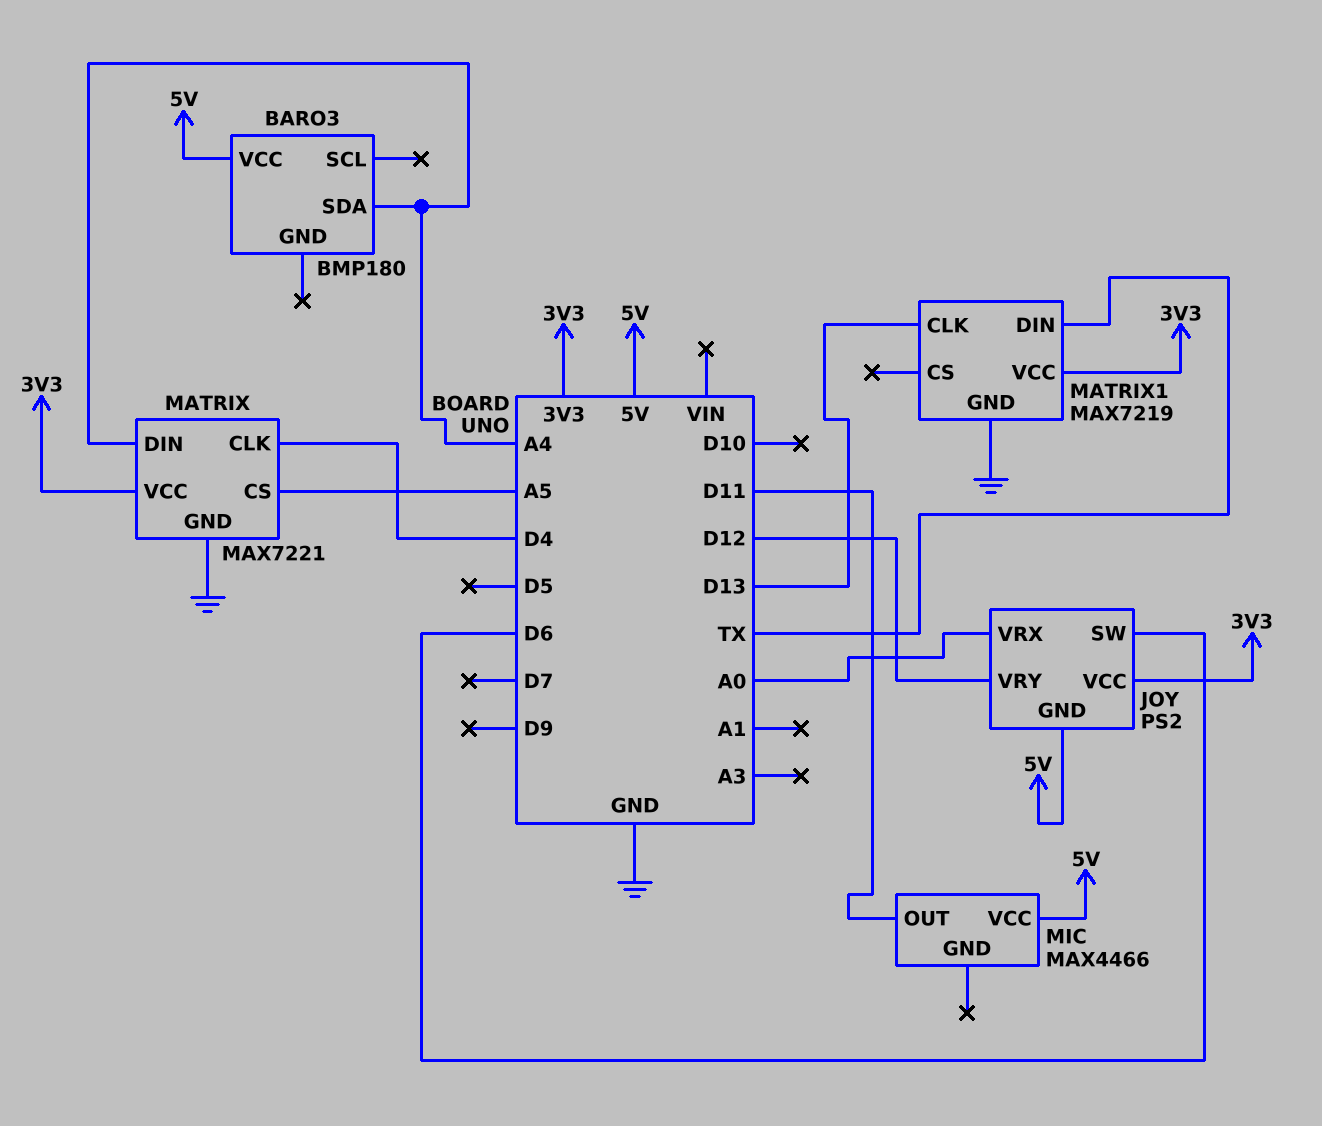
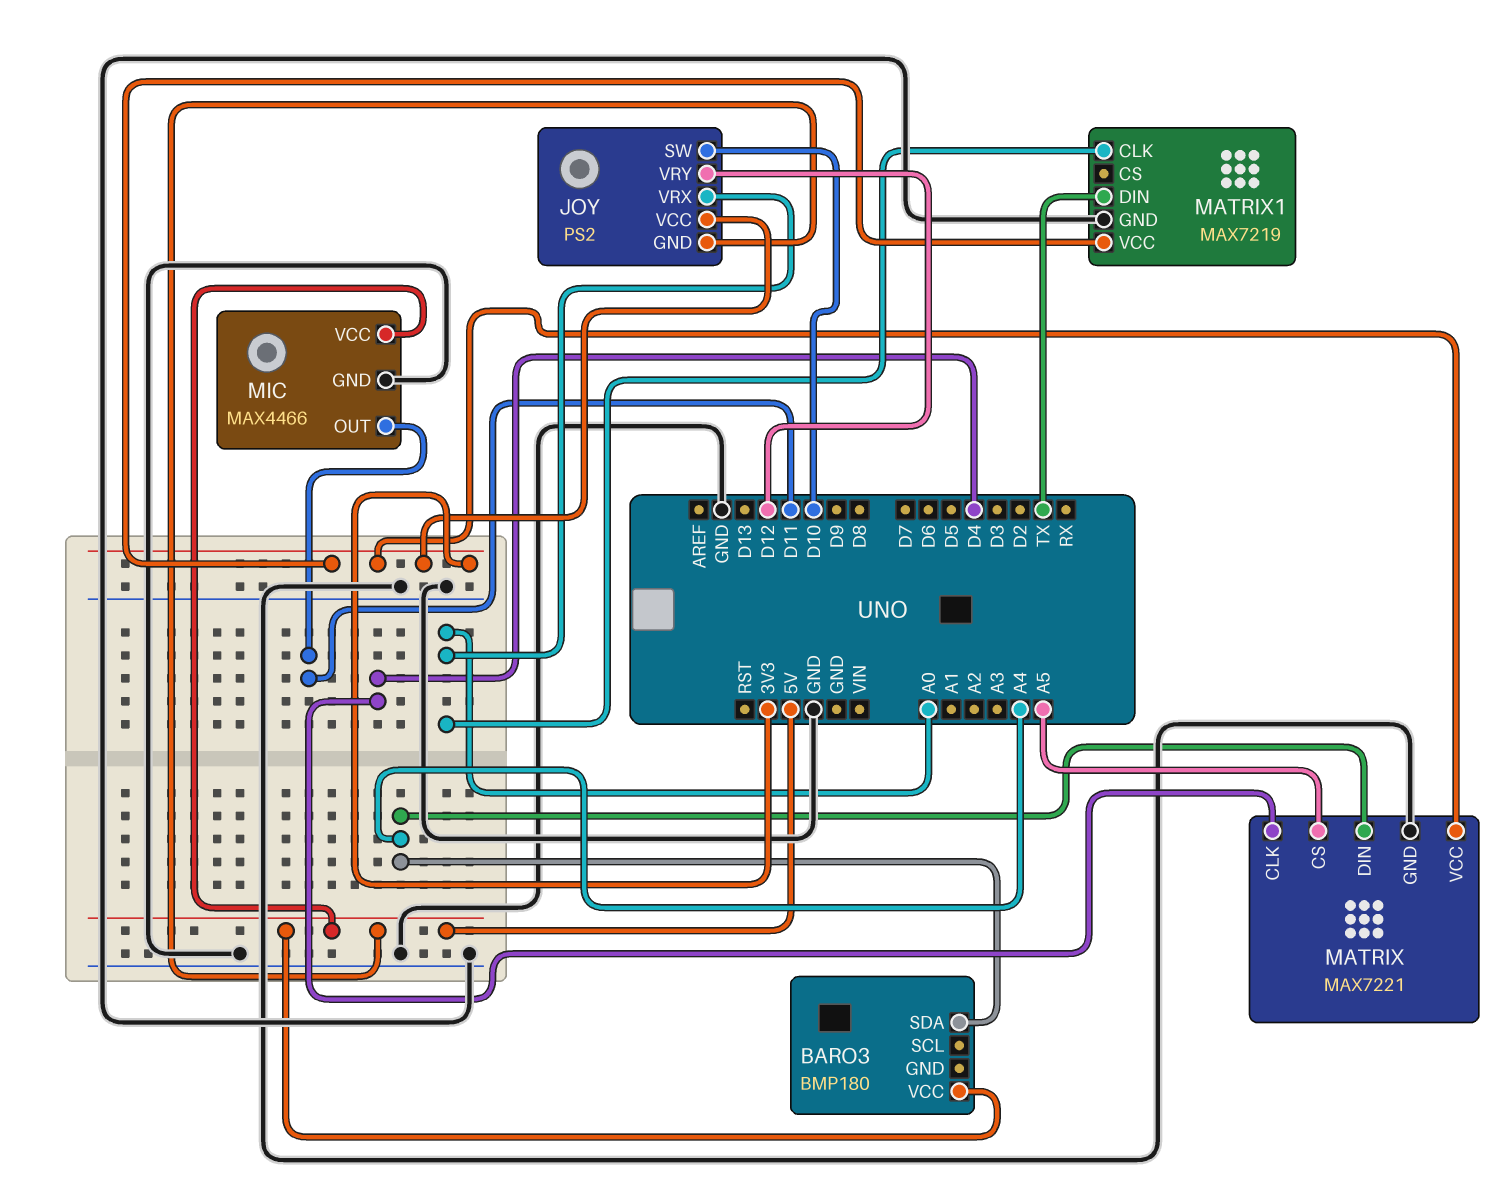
JOY pin SW: D6 -> D10
MATRIX1 pin CLK: D13 -> A0
MIC pin GND: none -> GND

